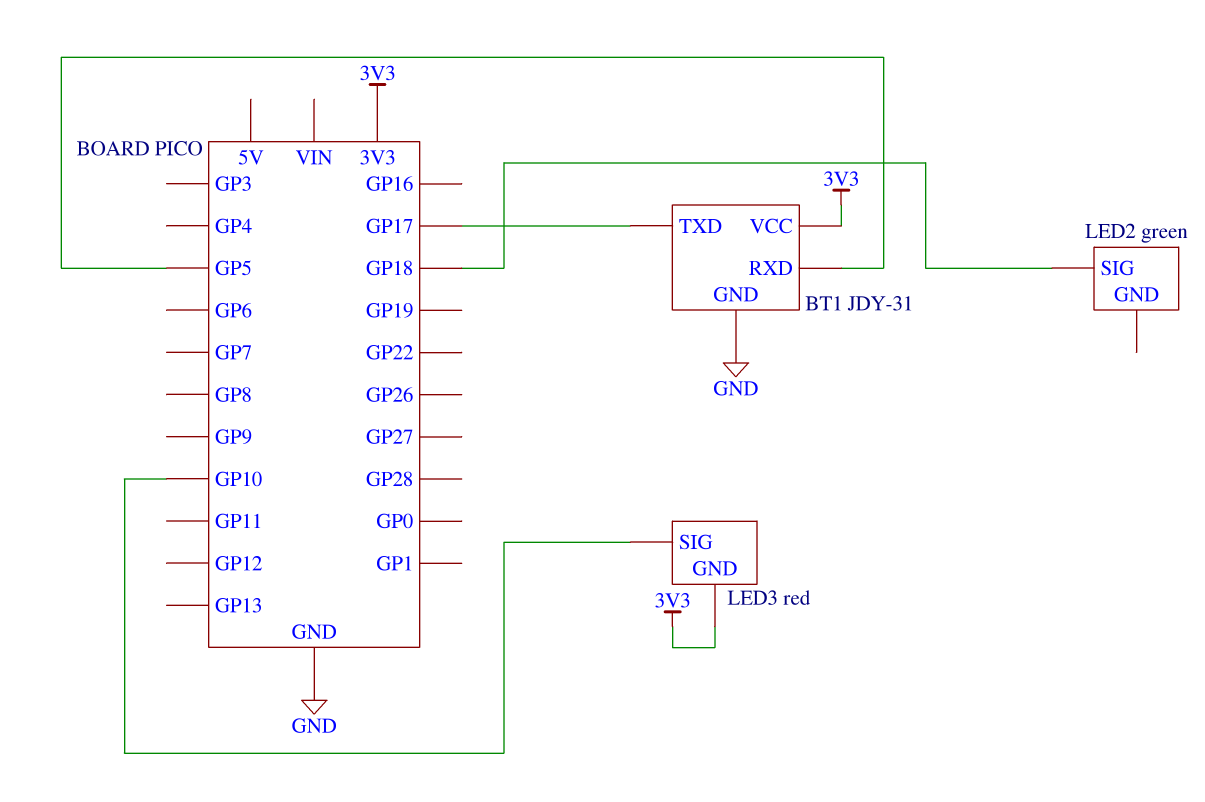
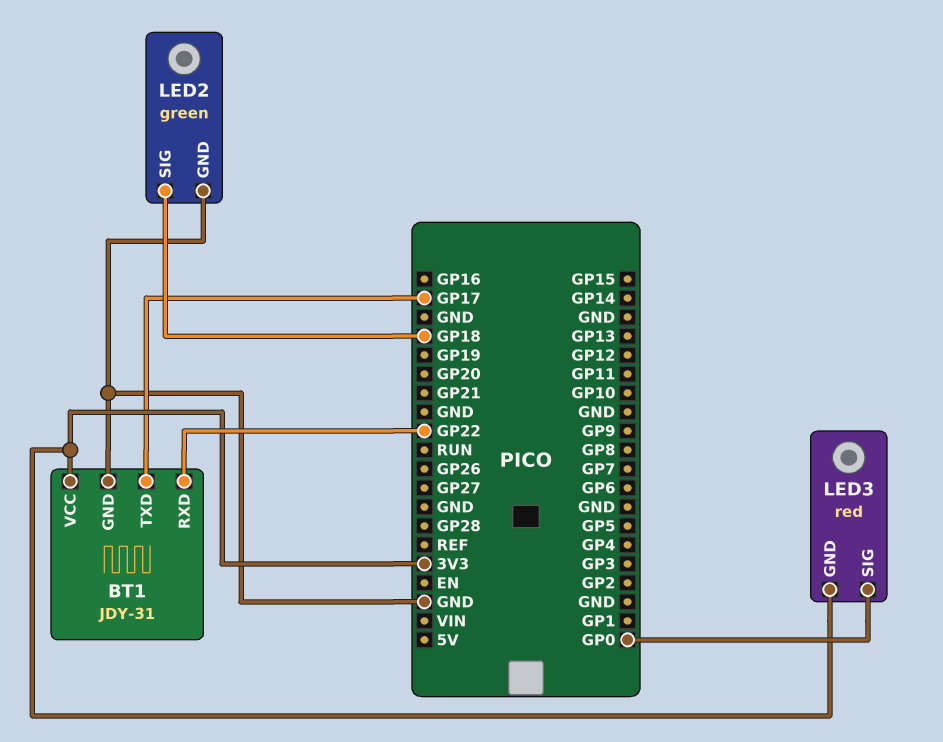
BT1 pin RXD: GP5 -> GP22
LED2 pin GND: none -> GND
LED3 pin SIG: GP10 -> GP0

